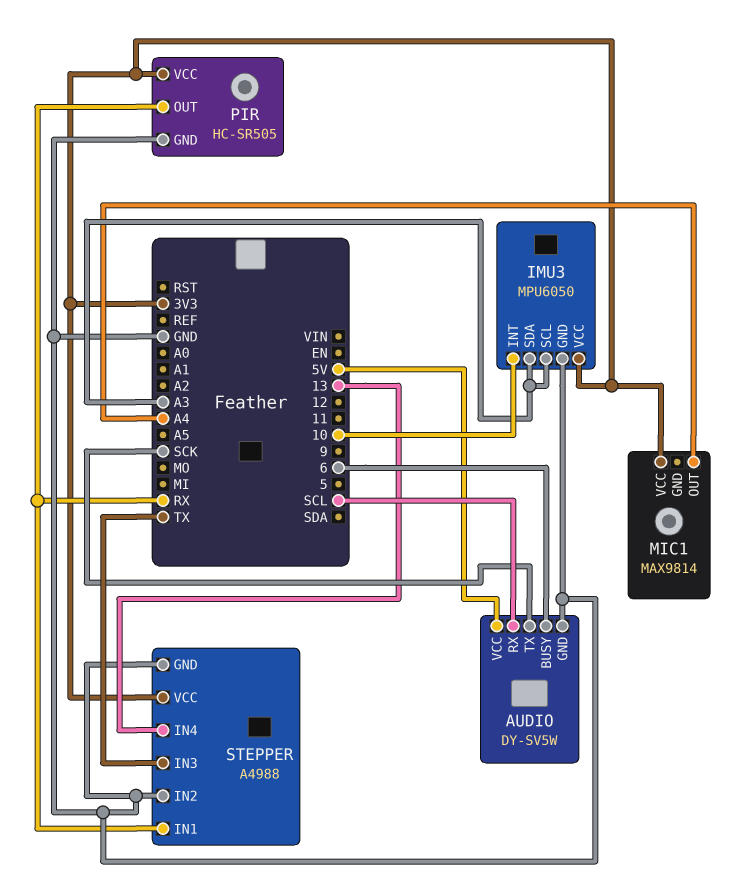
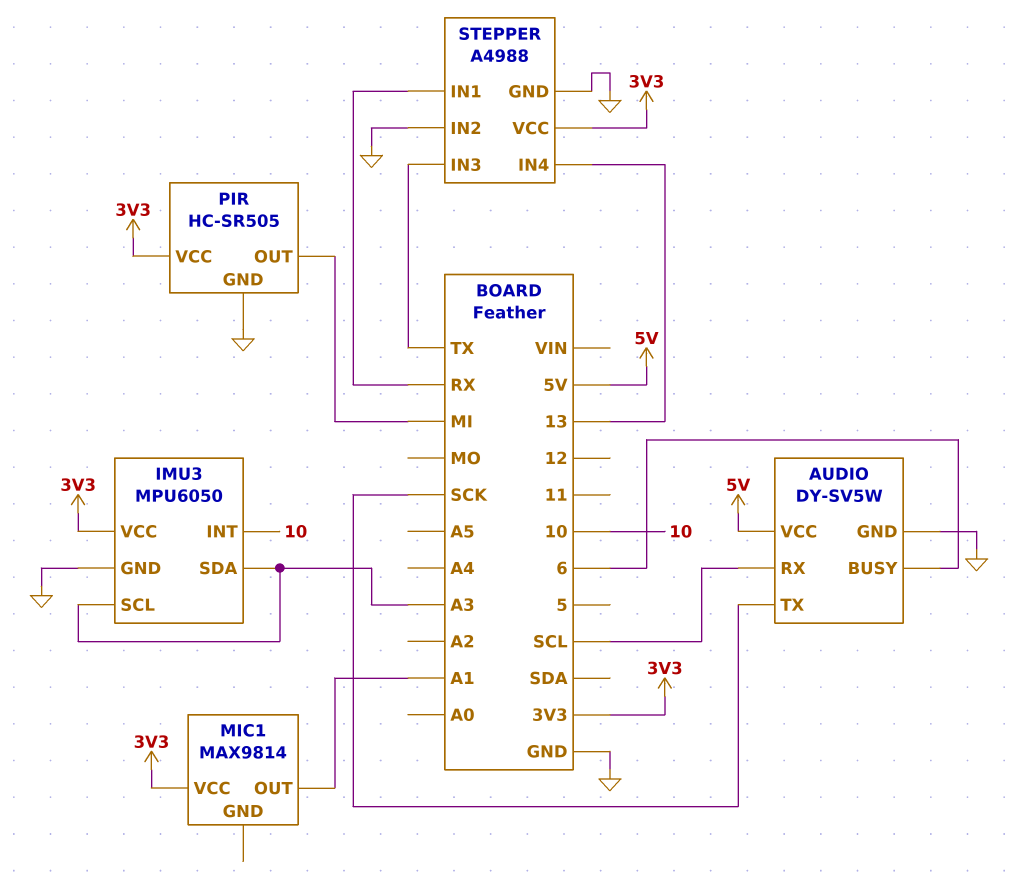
MIC1 pin OUT: A4 -> A1
PIR pin OUT: RX -> MI

